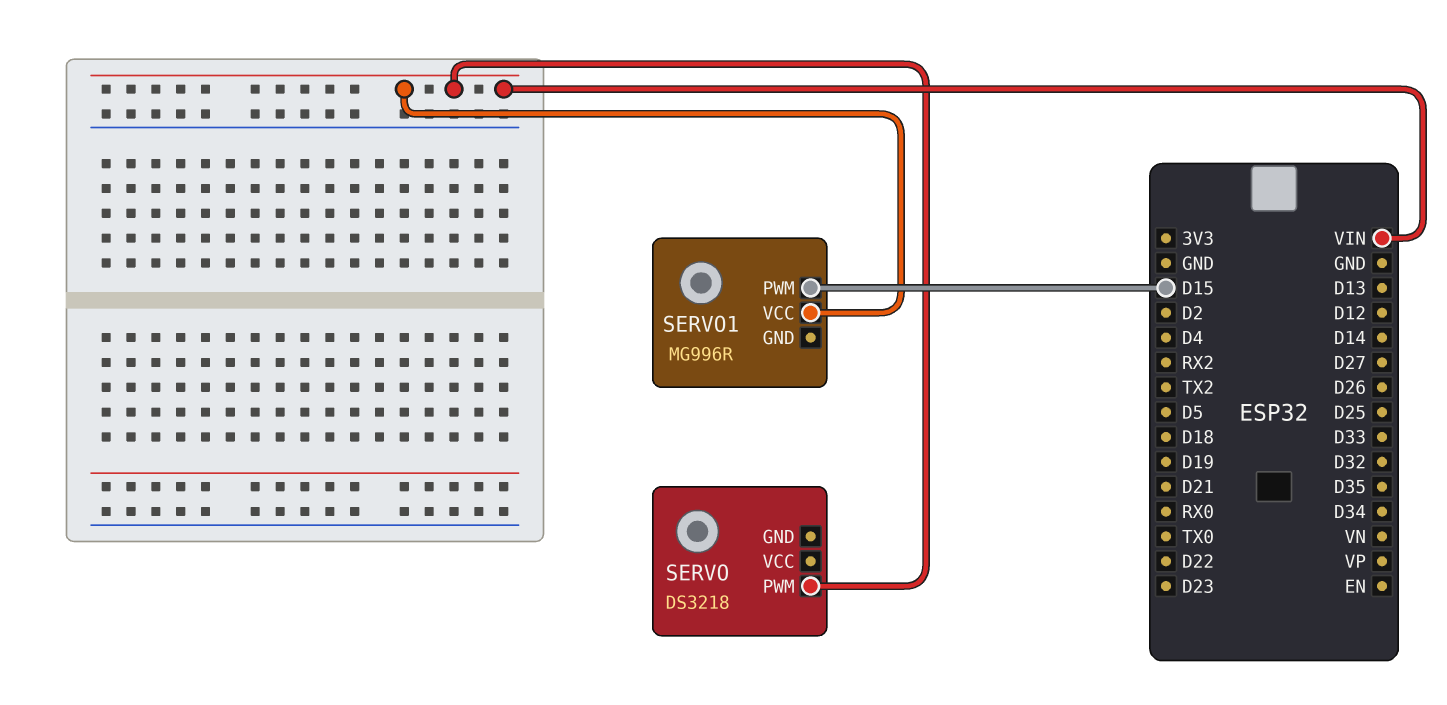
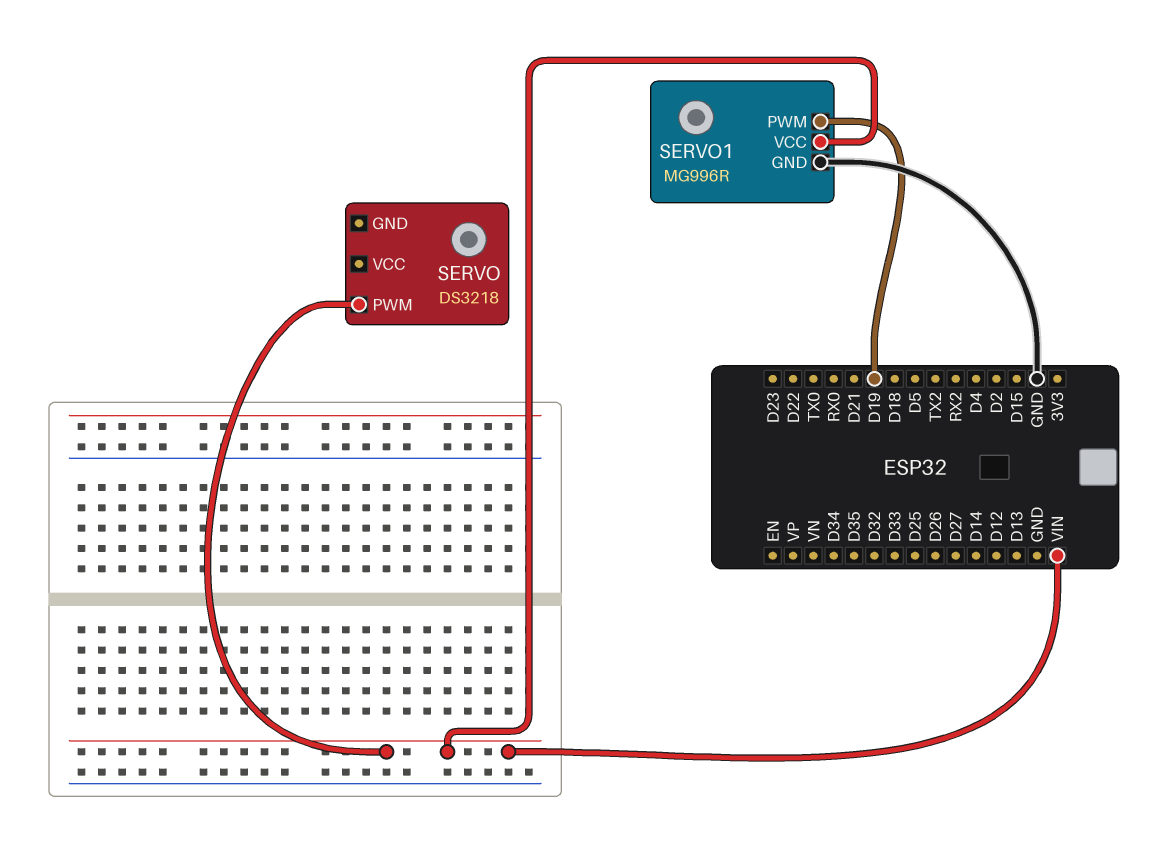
SERVO1 pin GND: none -> GND
SERVO1 pin PWM: D15 -> D19

